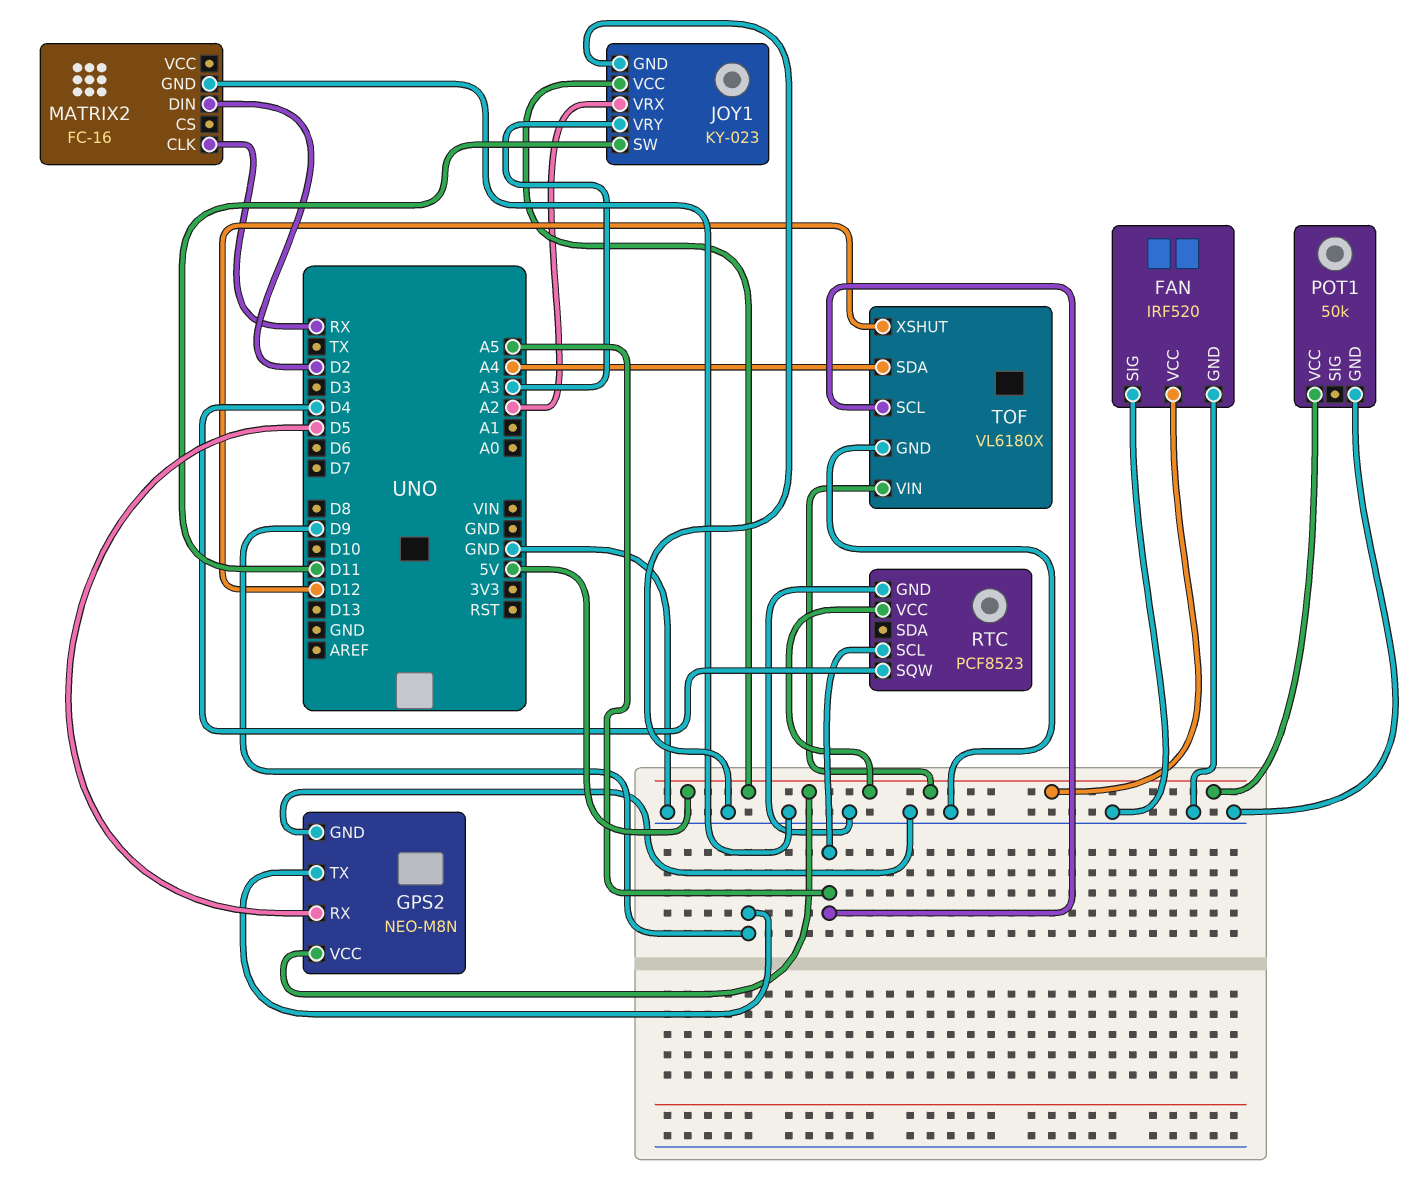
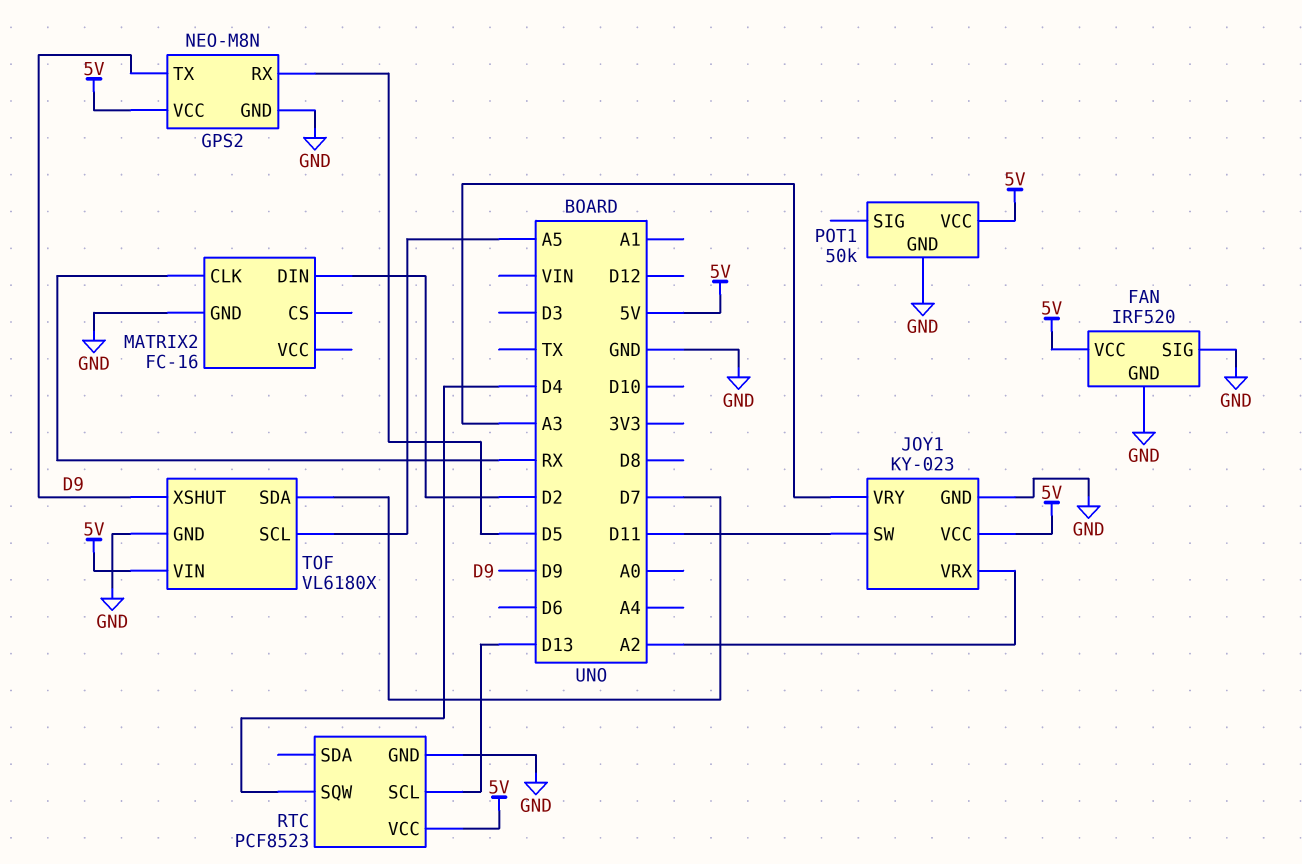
RTC pin SCL: A5 -> D13
TOF pin SDA: A4 -> D7
TOF pin XSHUT: D12 -> D9

